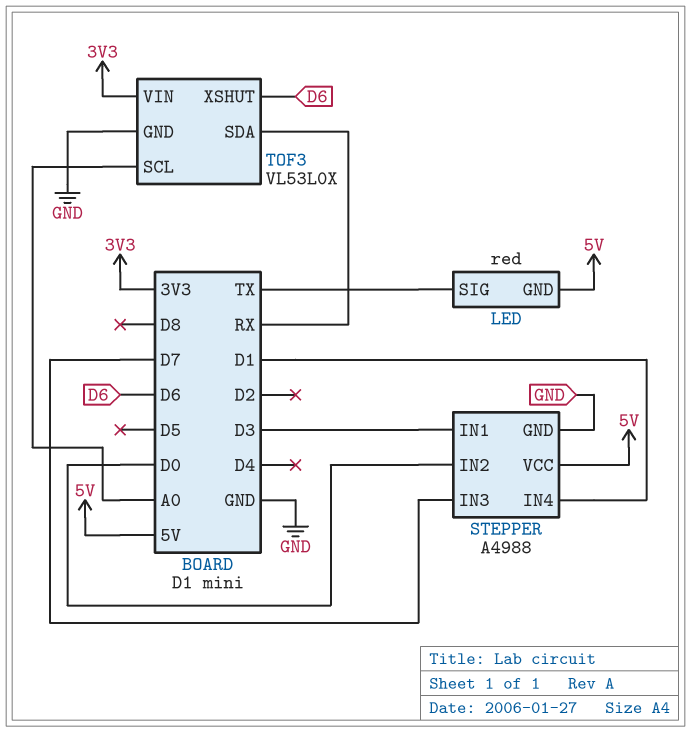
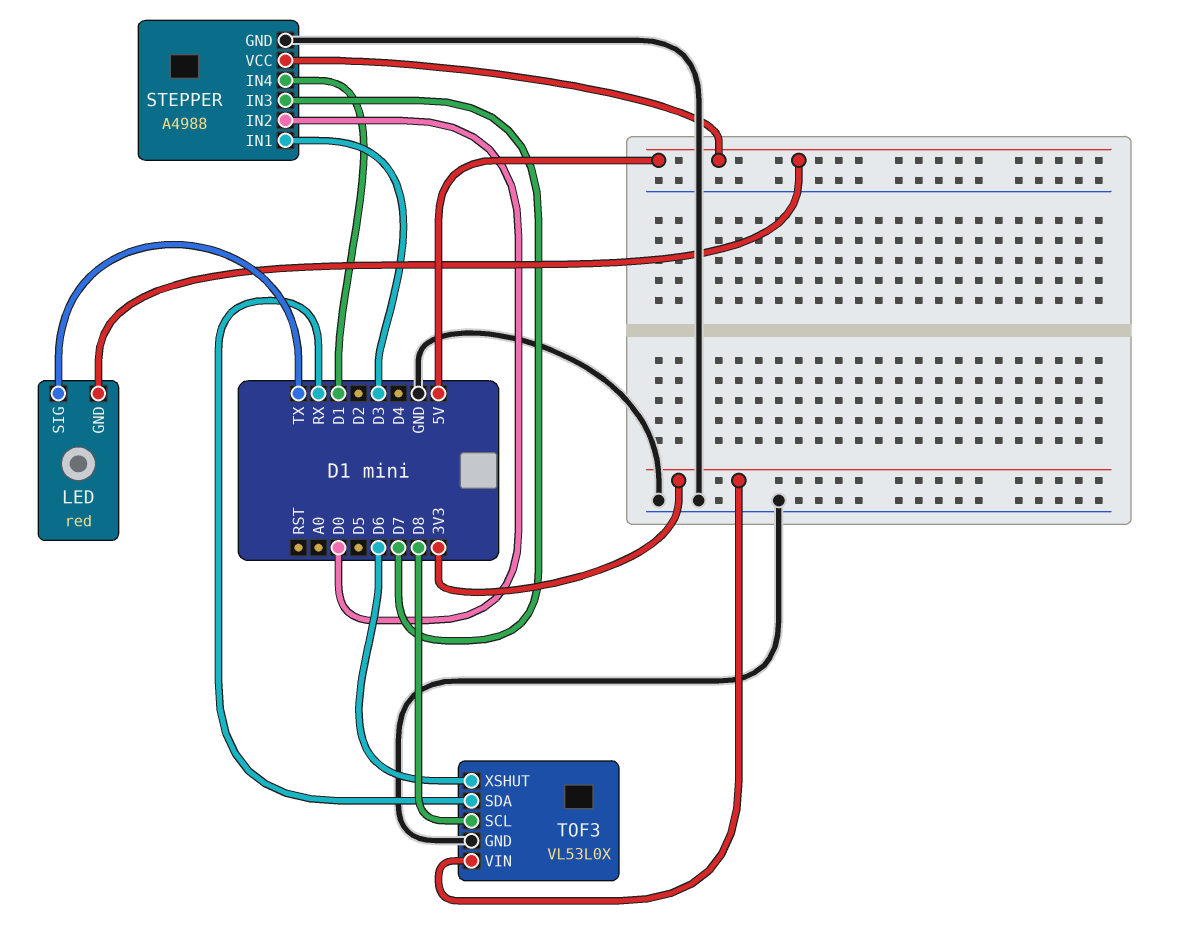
TOF3 pin SCL: A0 -> D8

